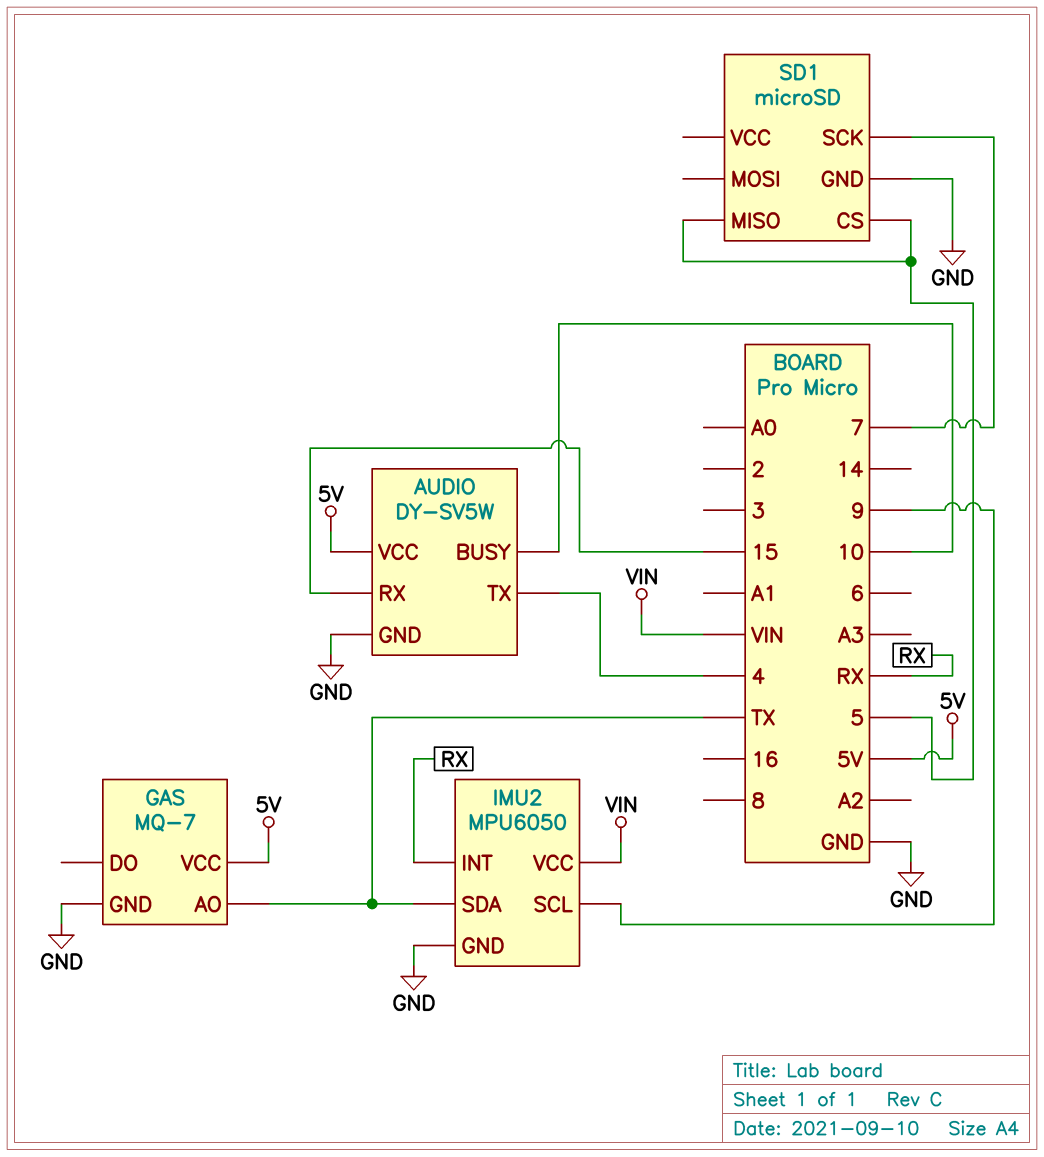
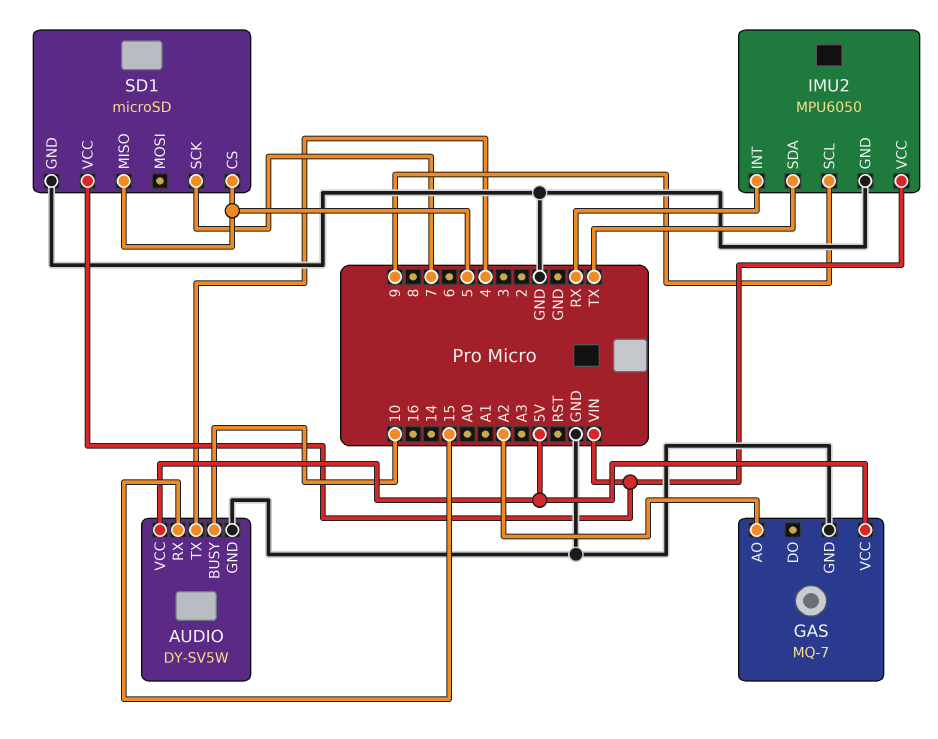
GAS pin AO: TX -> A2
SD1 pin VCC: none -> VIN

